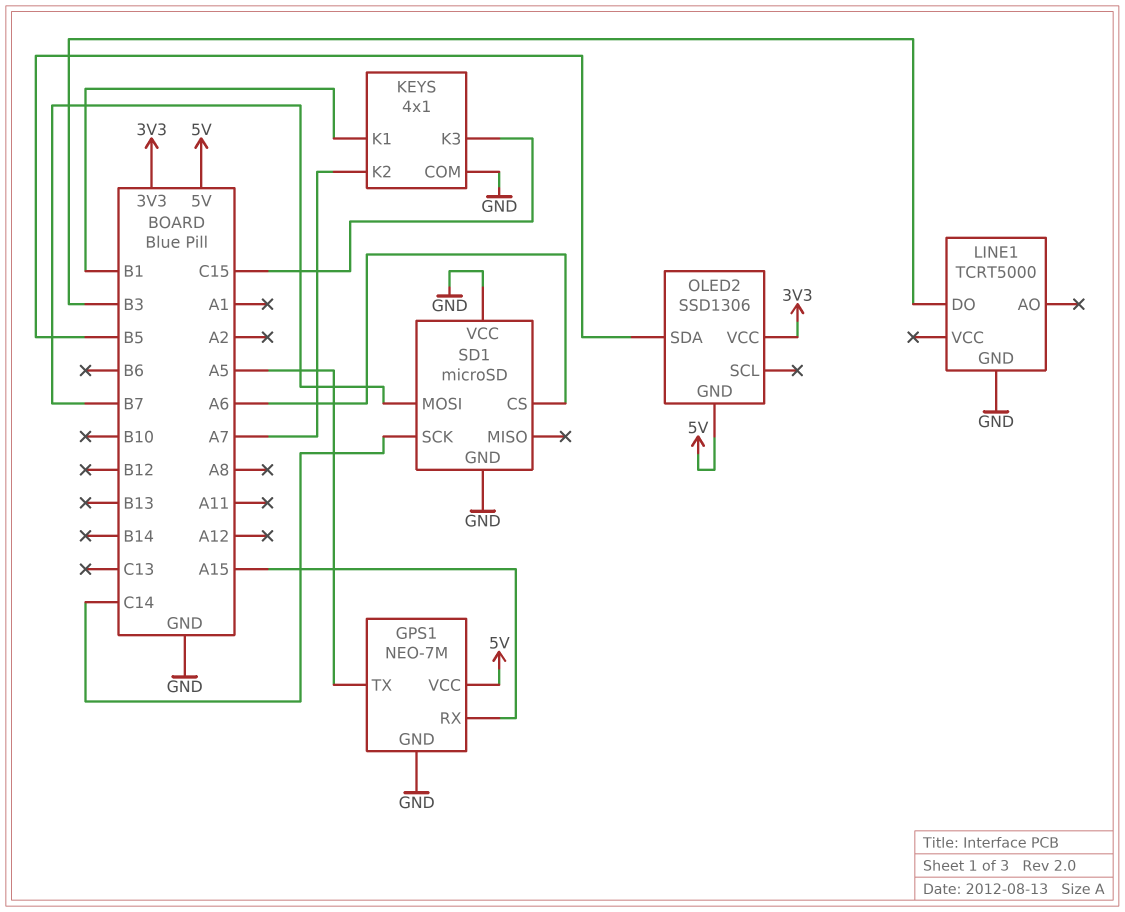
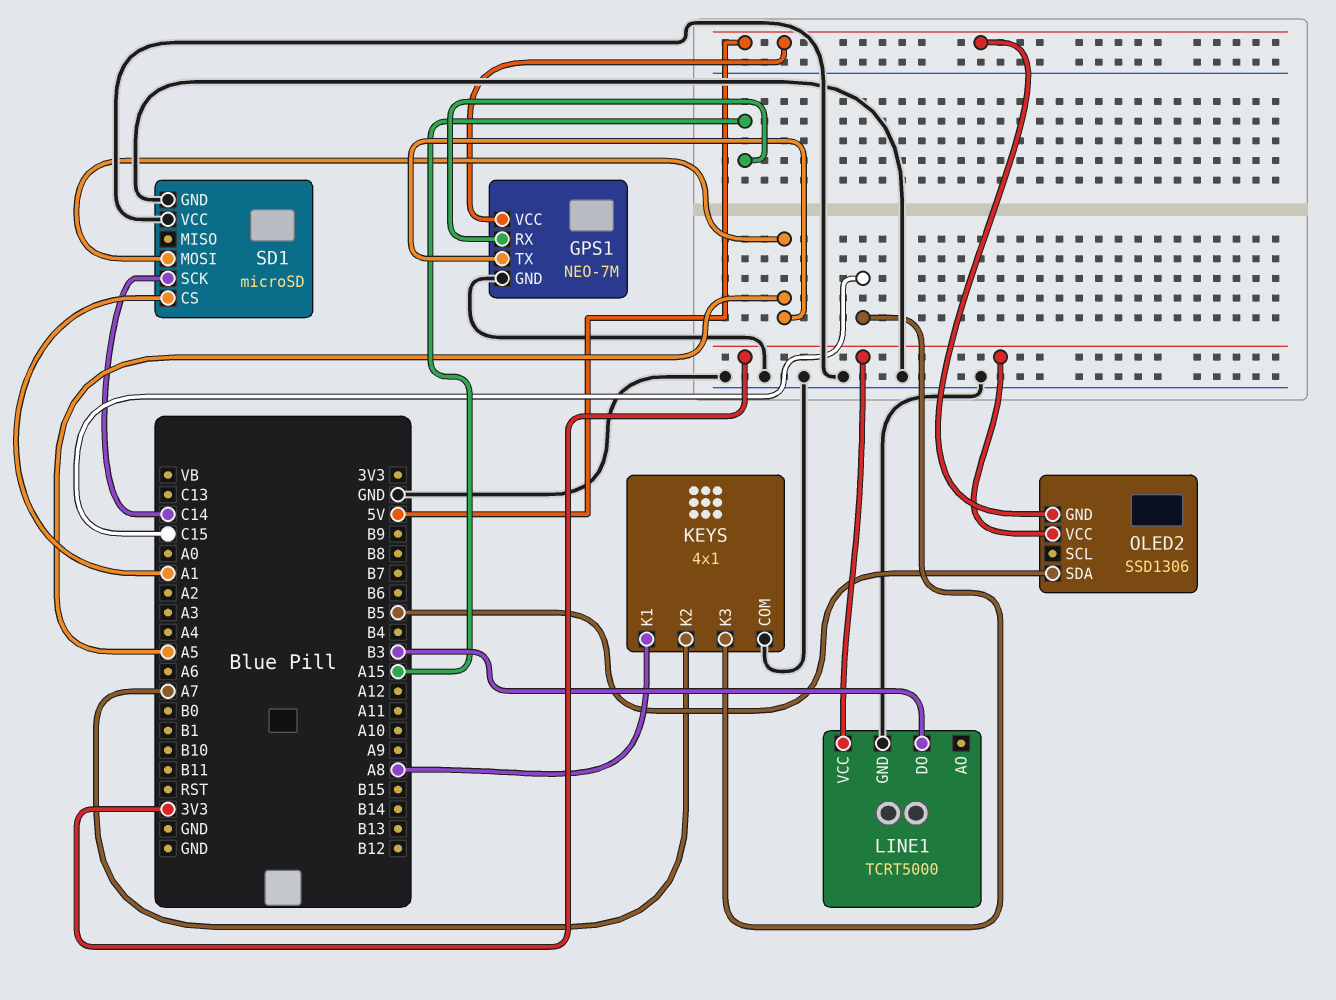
KEYS pin K1: B1 -> A8
LINE1 pin VCC: none -> 3V3
SD1 pin CS: A6 -> A1
SD1 pin MOSI: B7 -> A5

